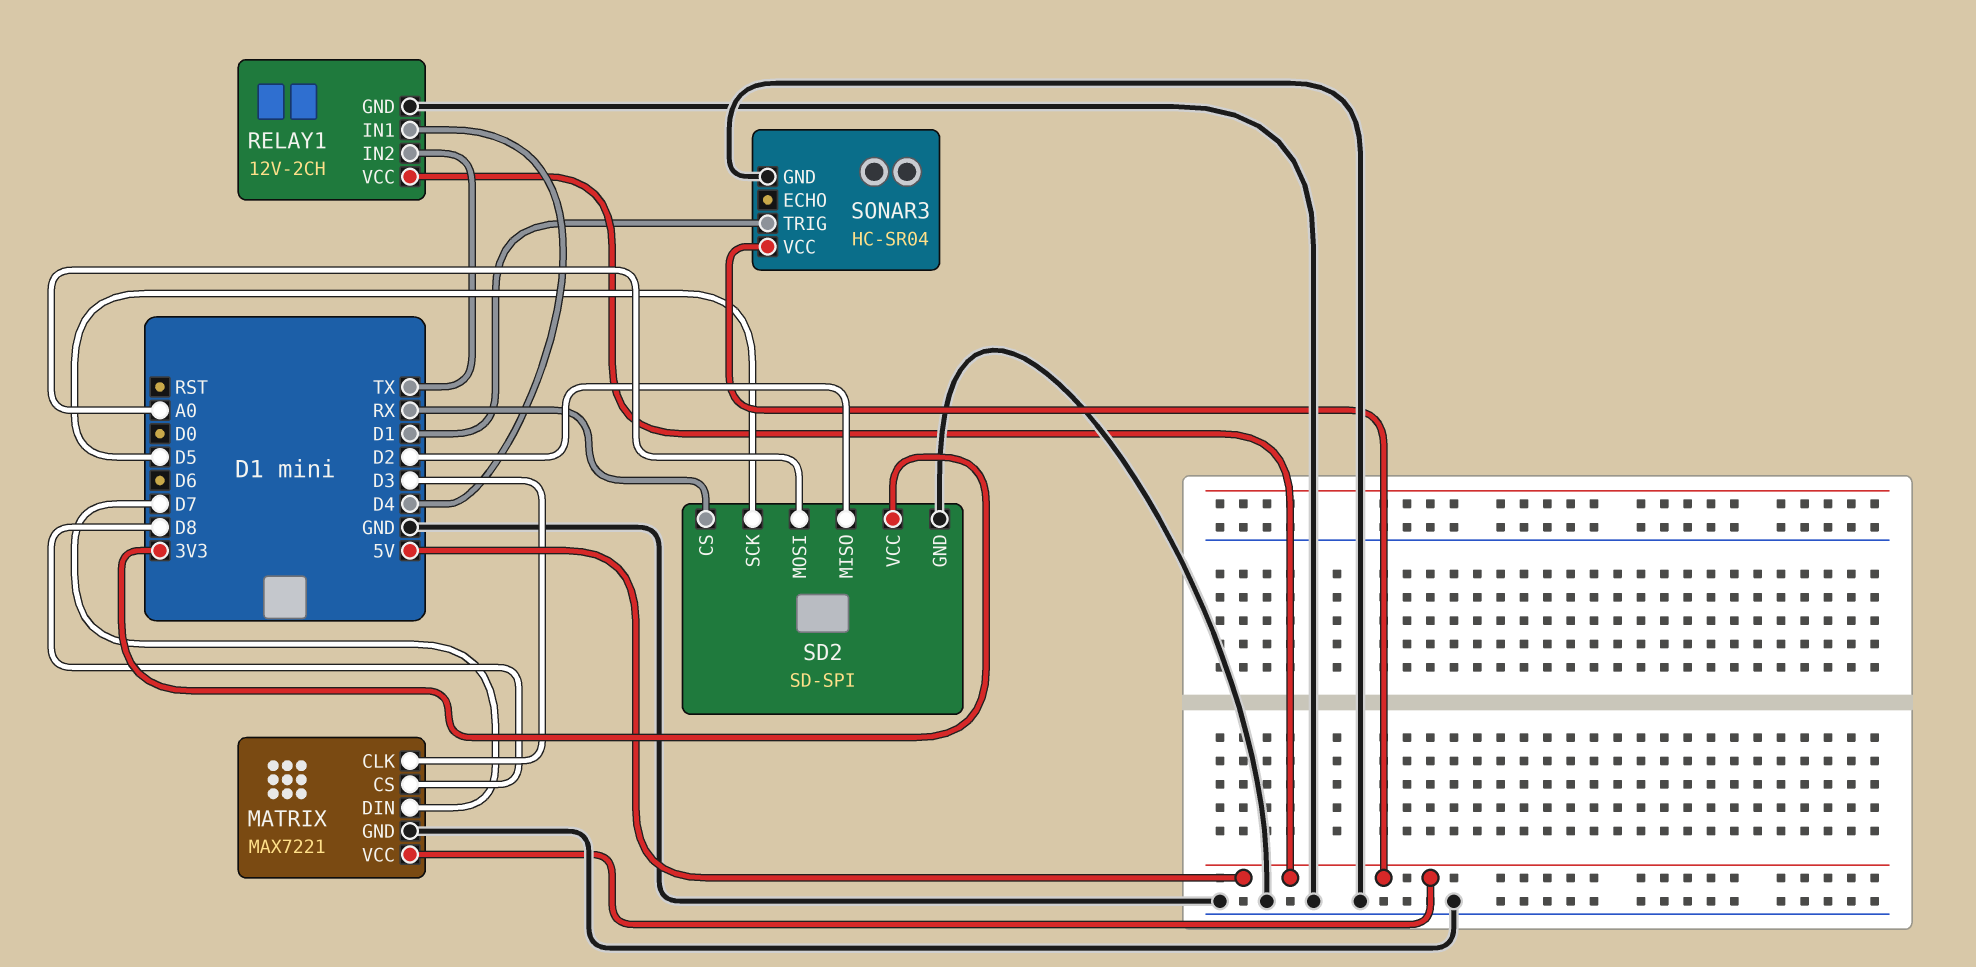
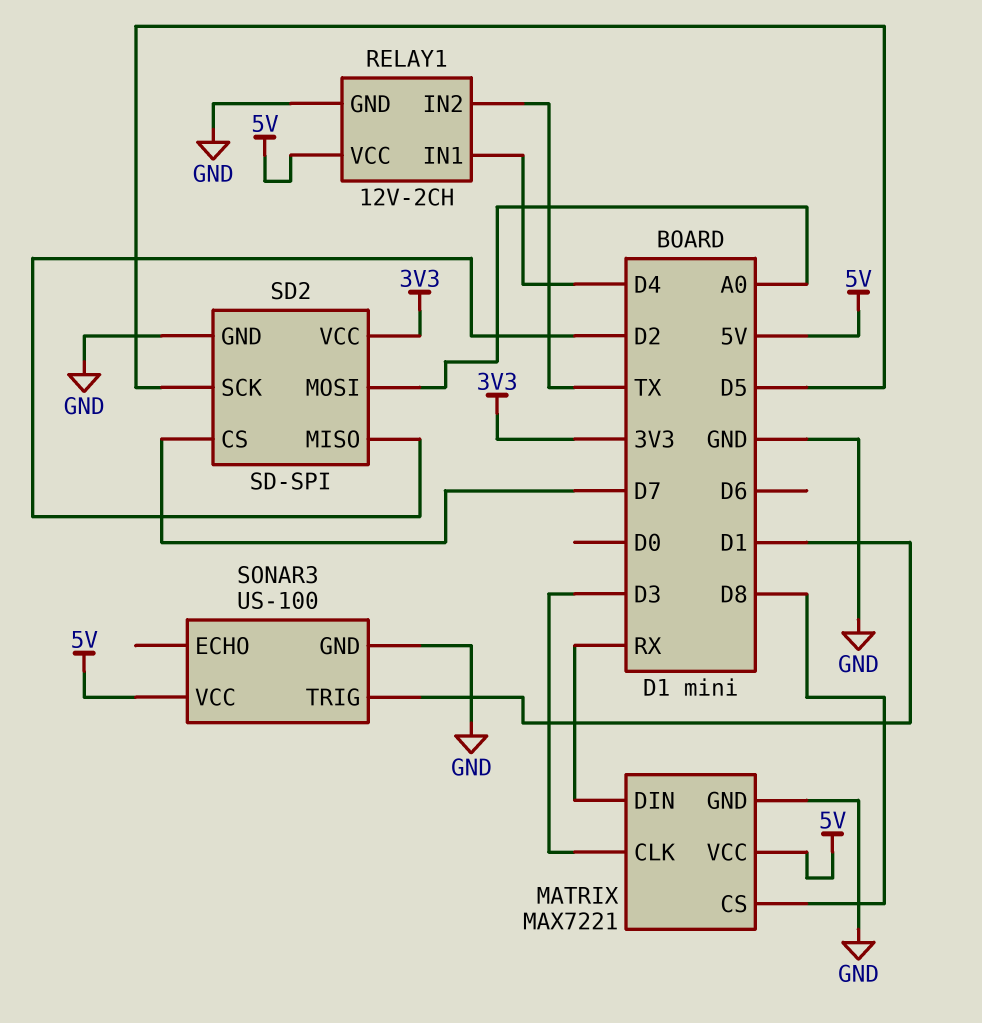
MATRIX pin DIN: D7 -> RX
SD2 pin CS: RX -> D7
SONAR3: HC-SR04 -> US-100

